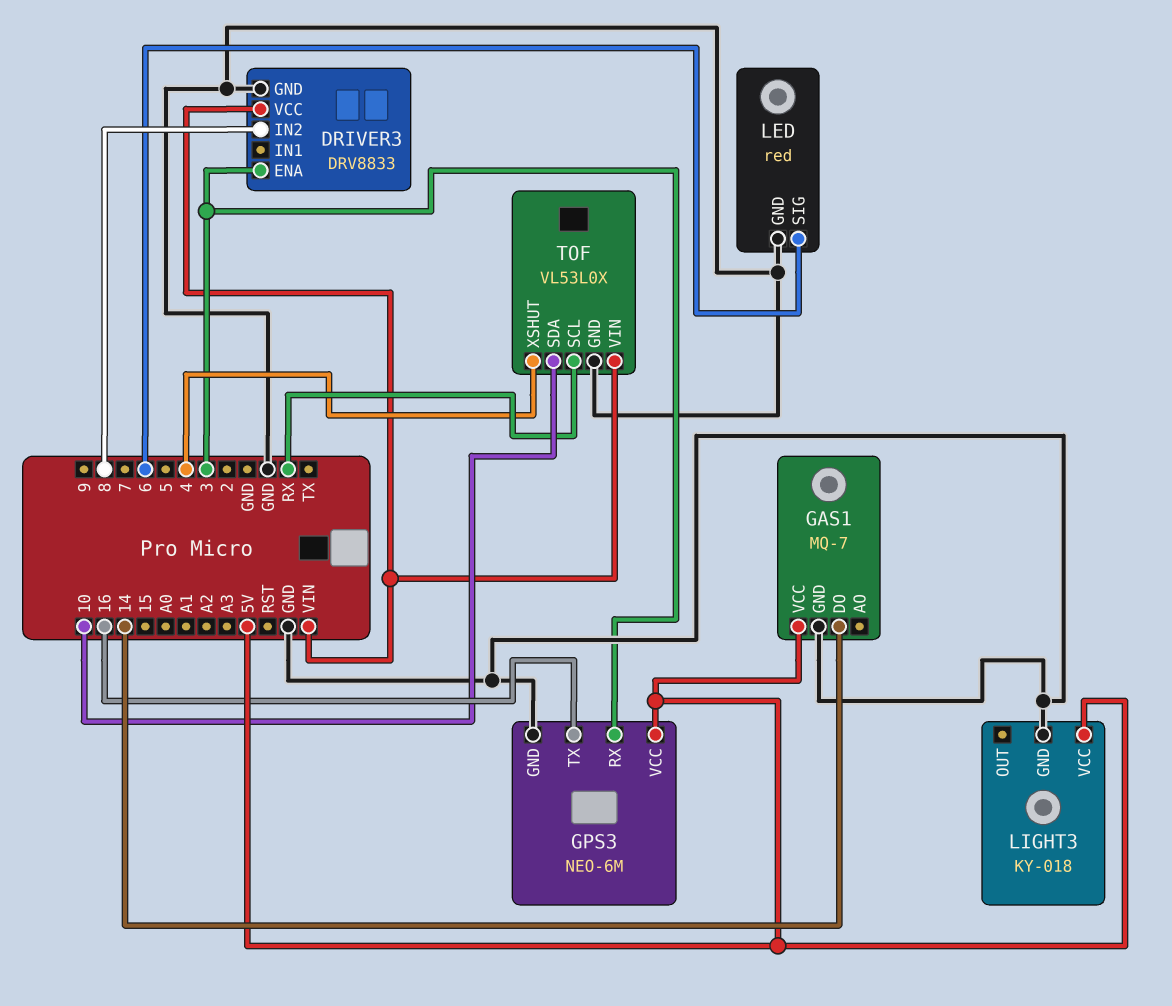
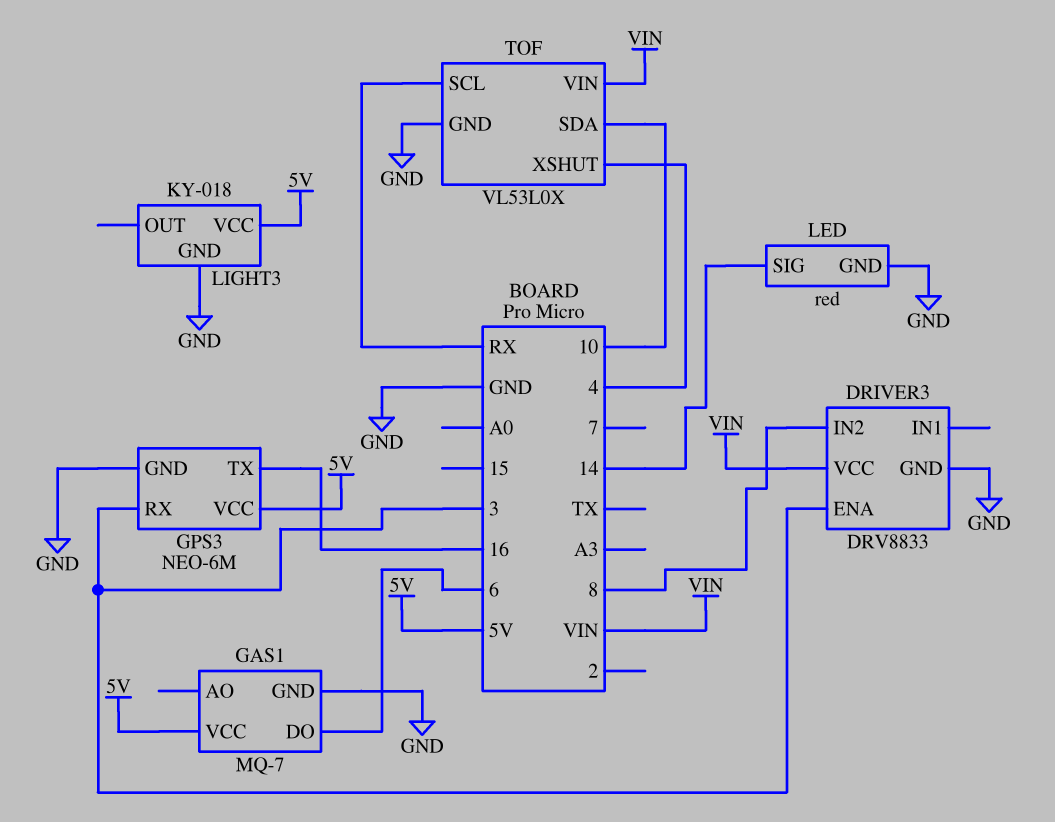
GAS1 pin DO: 14 -> 6
LED pin SIG: 6 -> 14

